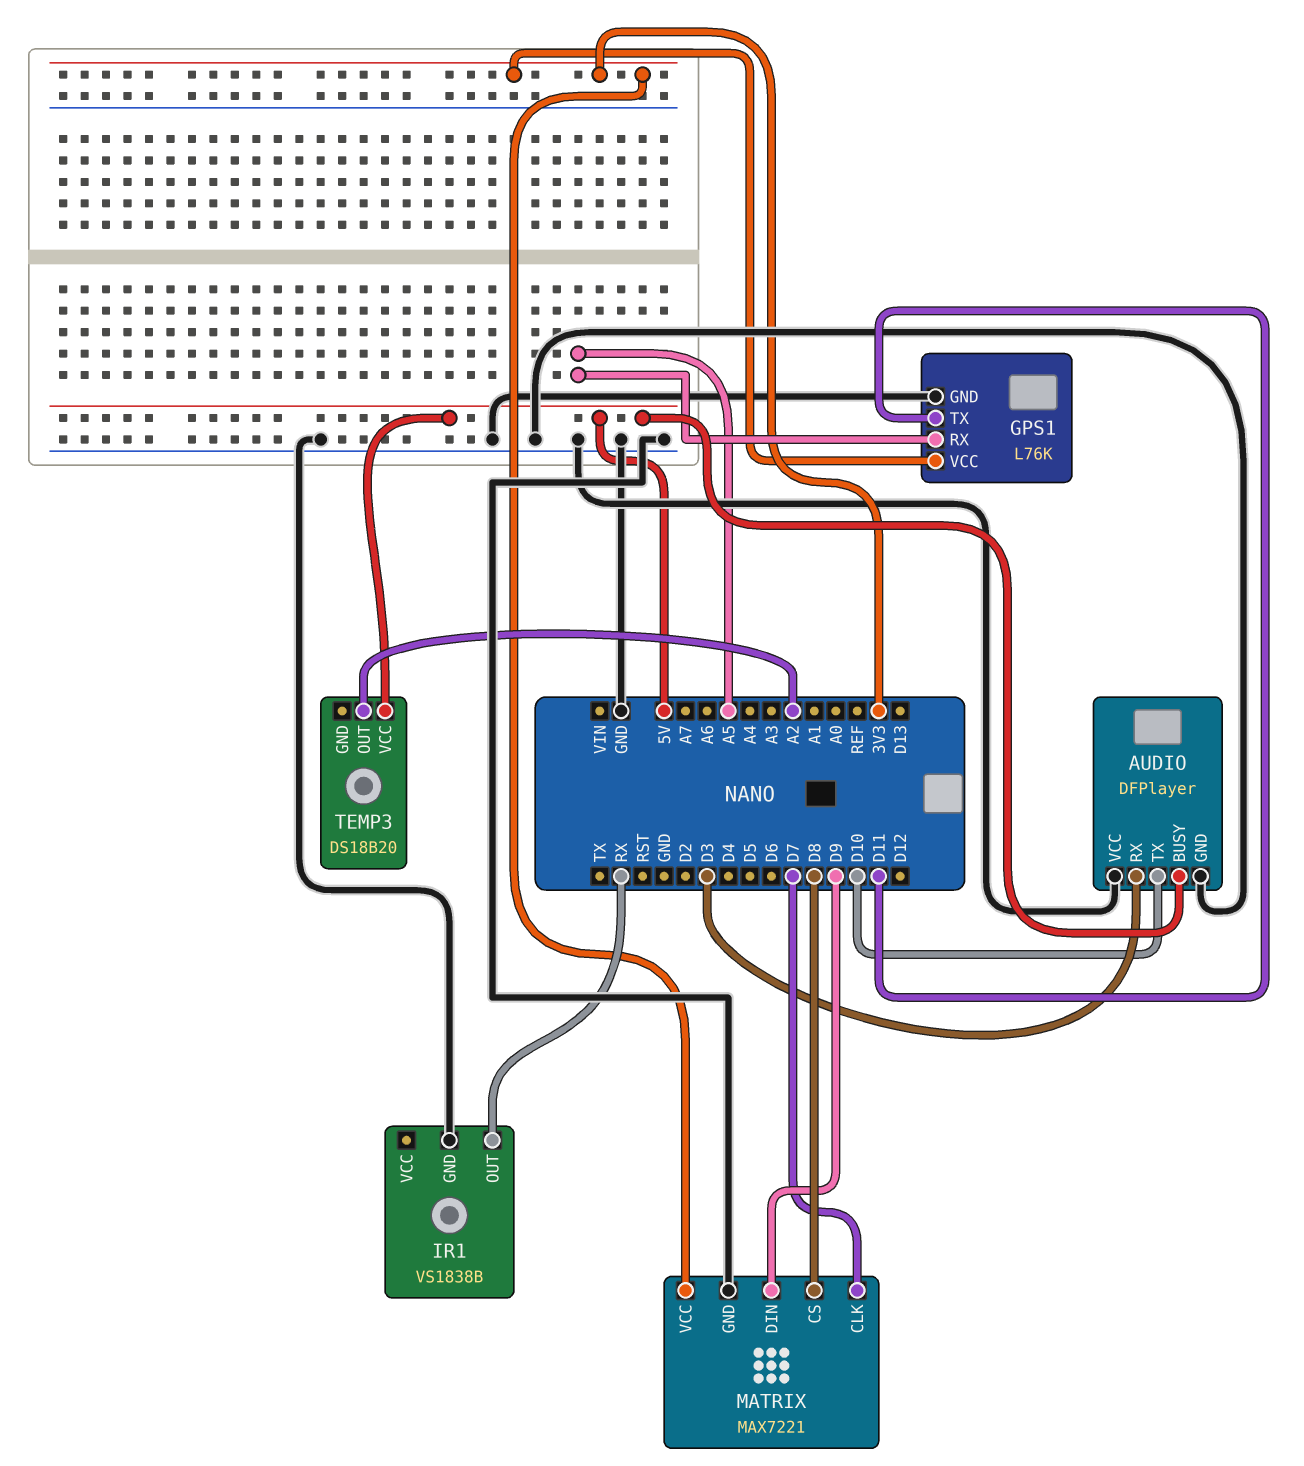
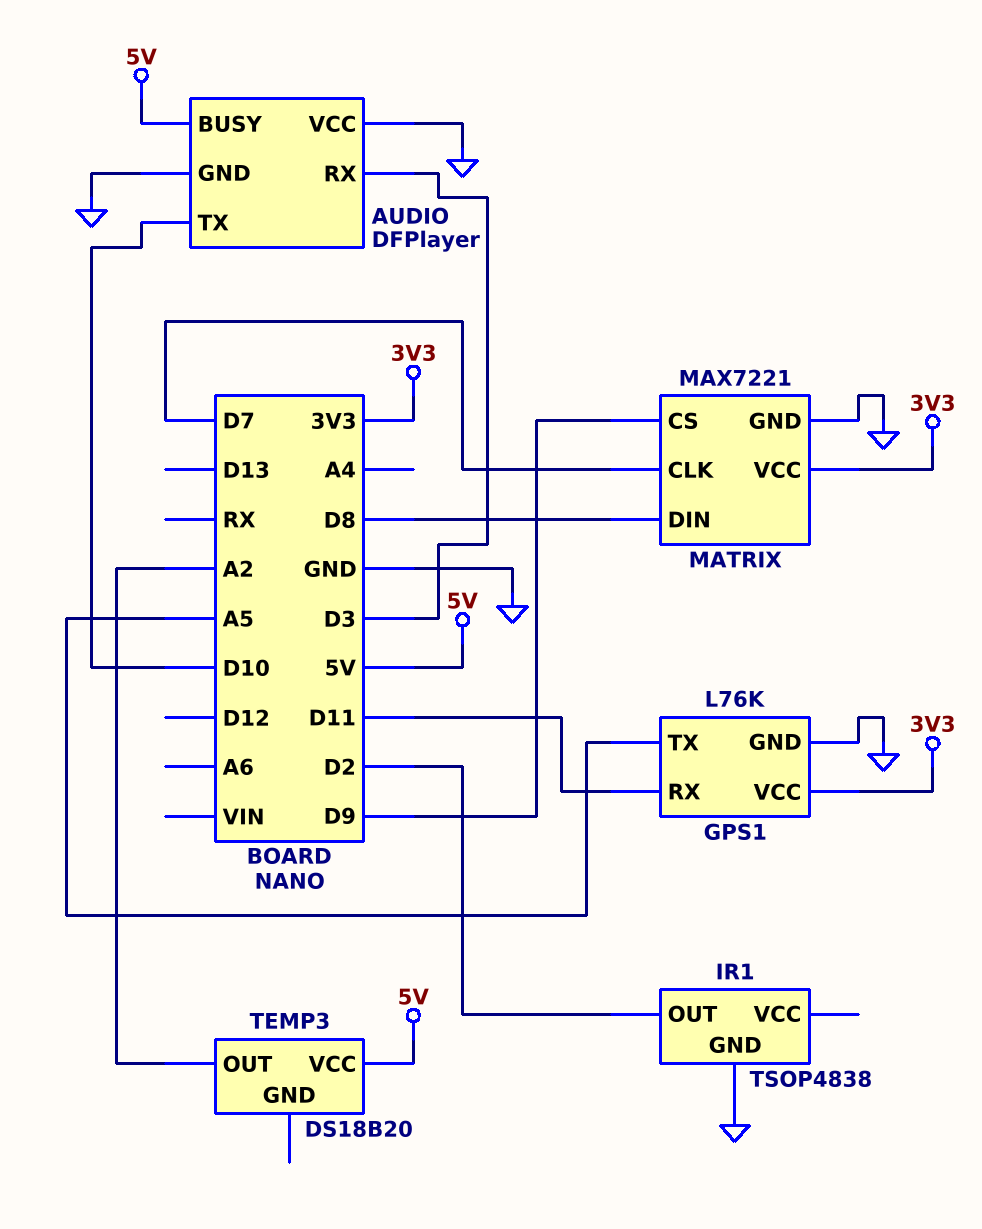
GPS1 pin RX: A5 -> D11
GPS1 pin TX: D11 -> A5
IR1: VS1838B -> TSOP4838
IR1 pin OUT: RX -> D2
MATRIX pin CS: D8 -> D9
MATRIX pin DIN: D9 -> D8

